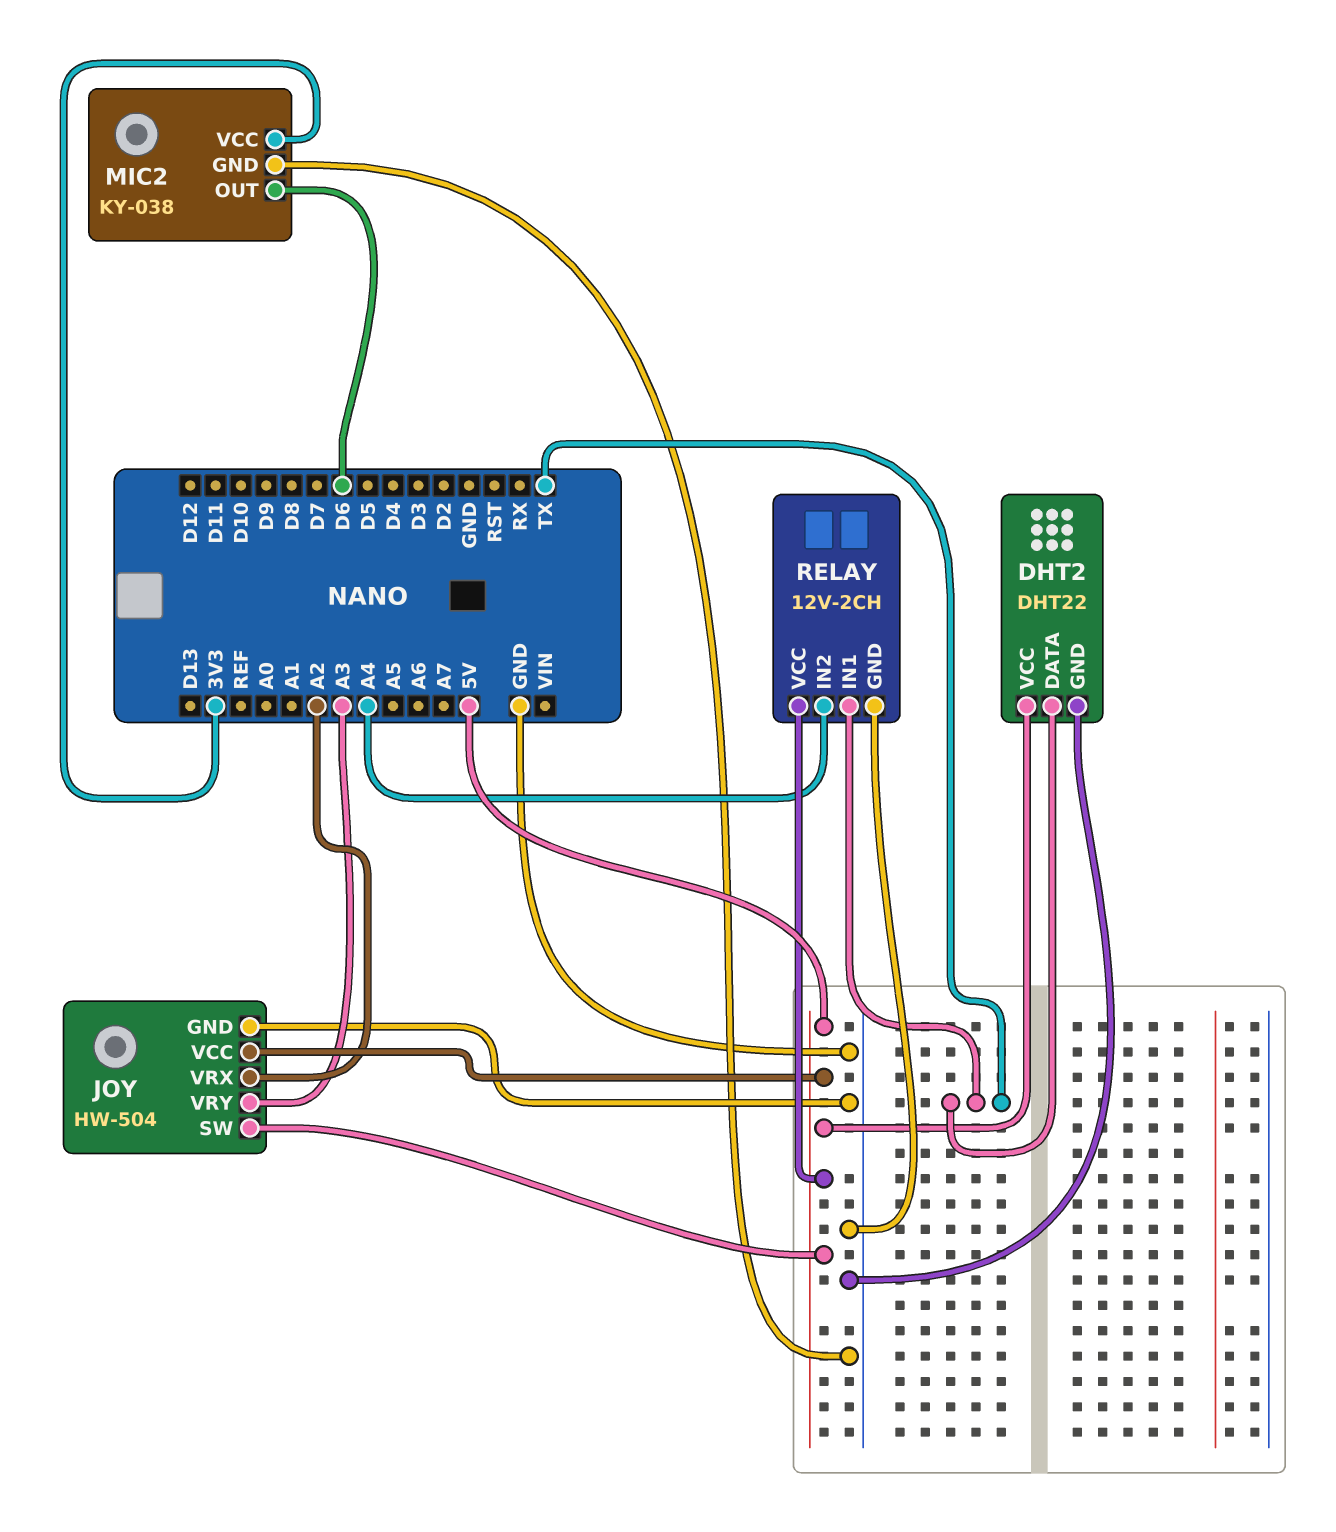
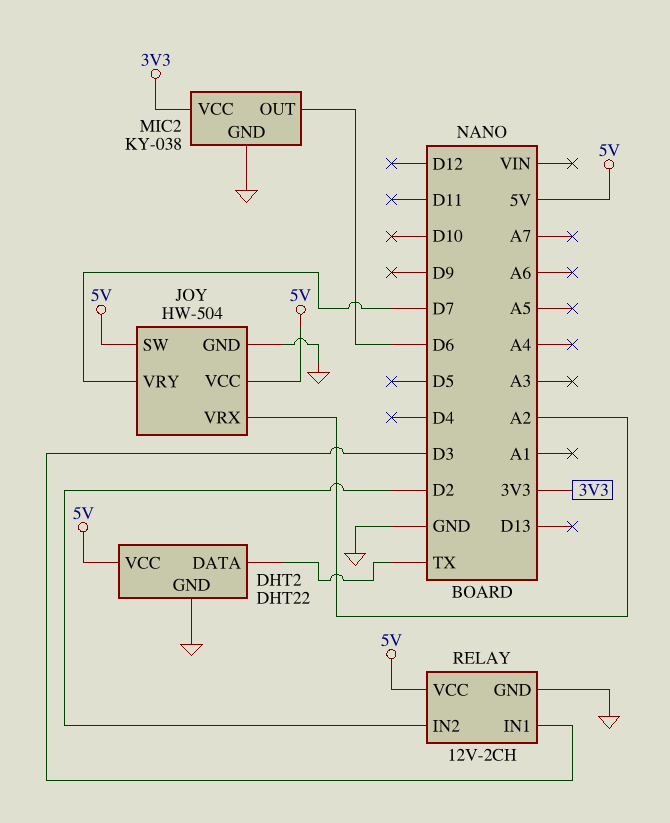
JOY pin VRY: A3 -> D7
RELAY pin IN1: TX -> D3
RELAY pin IN2: A4 -> D2

